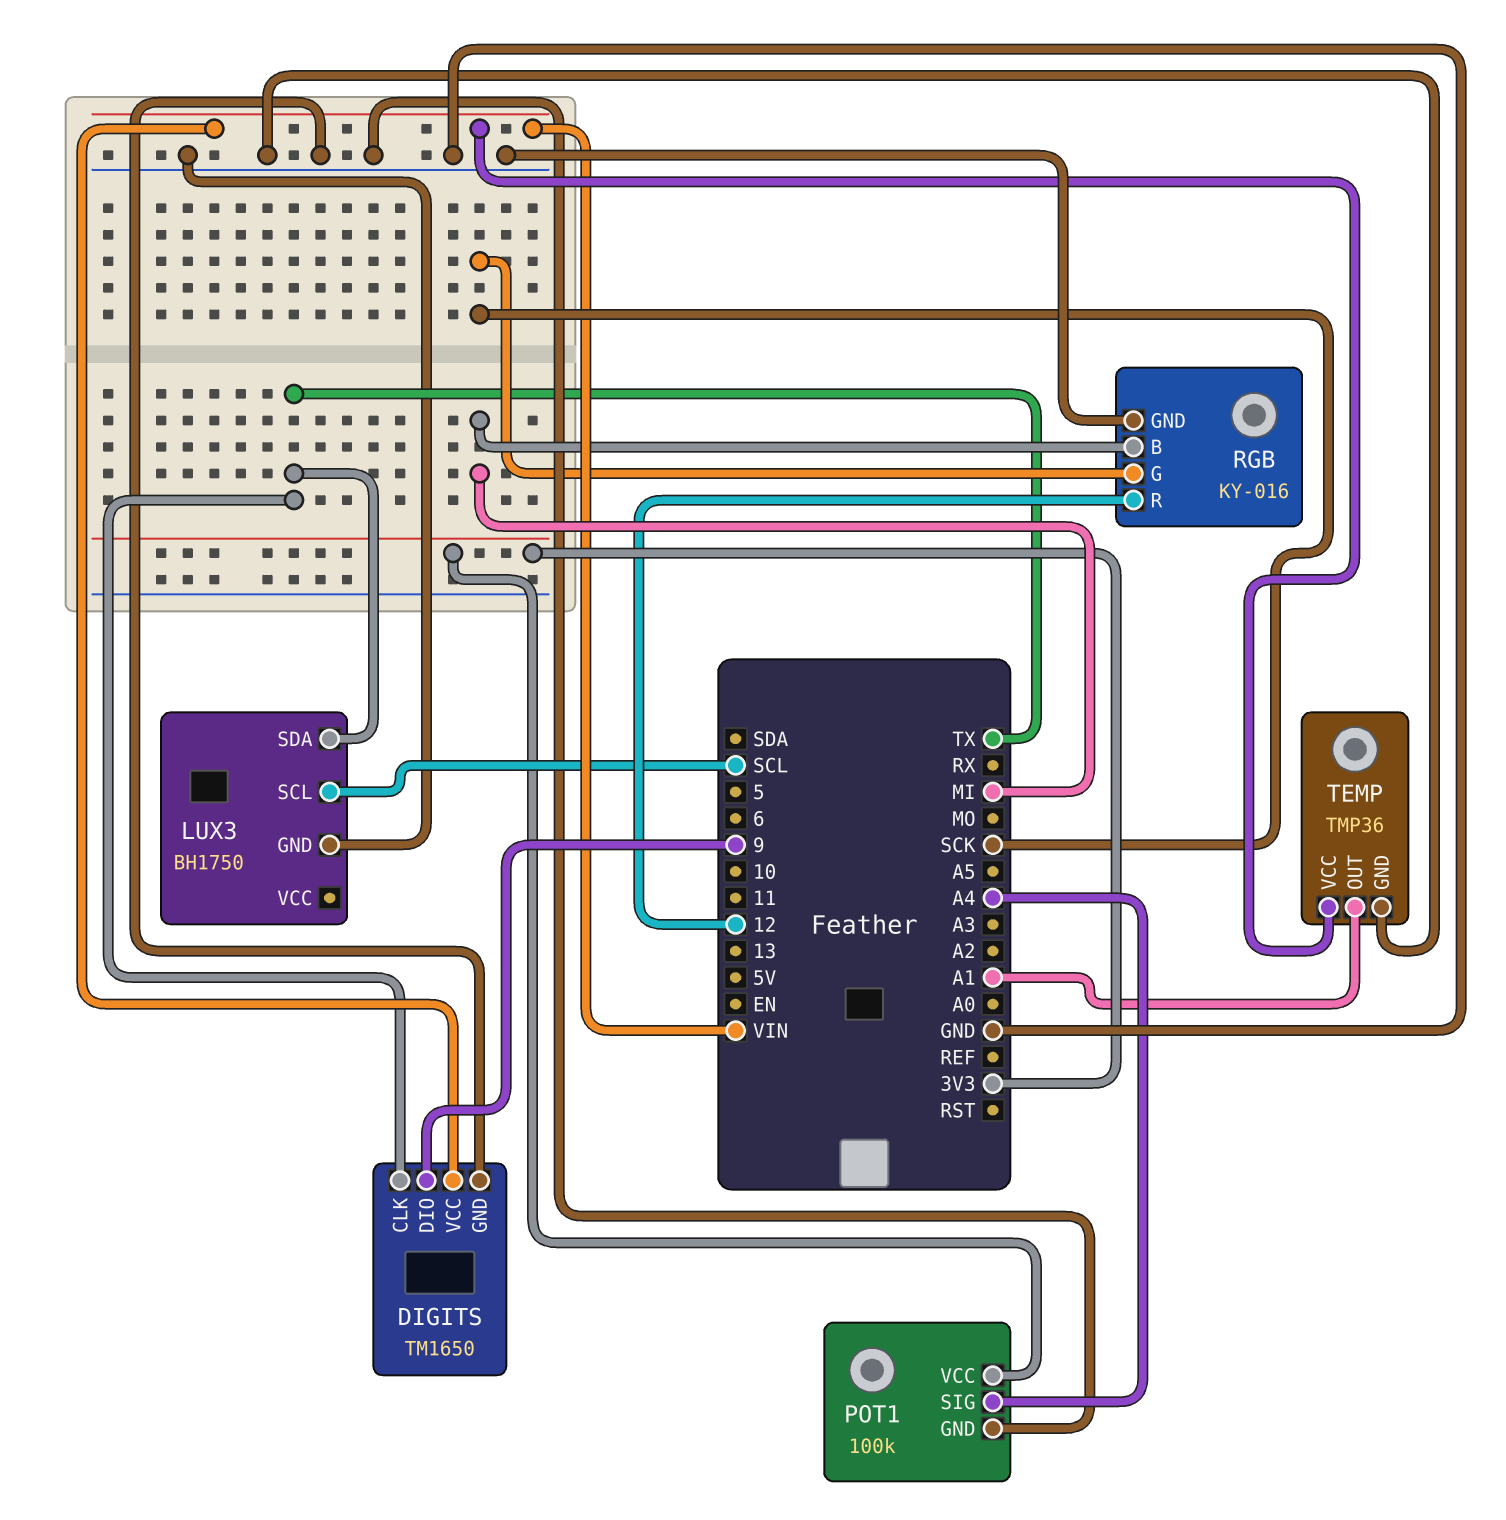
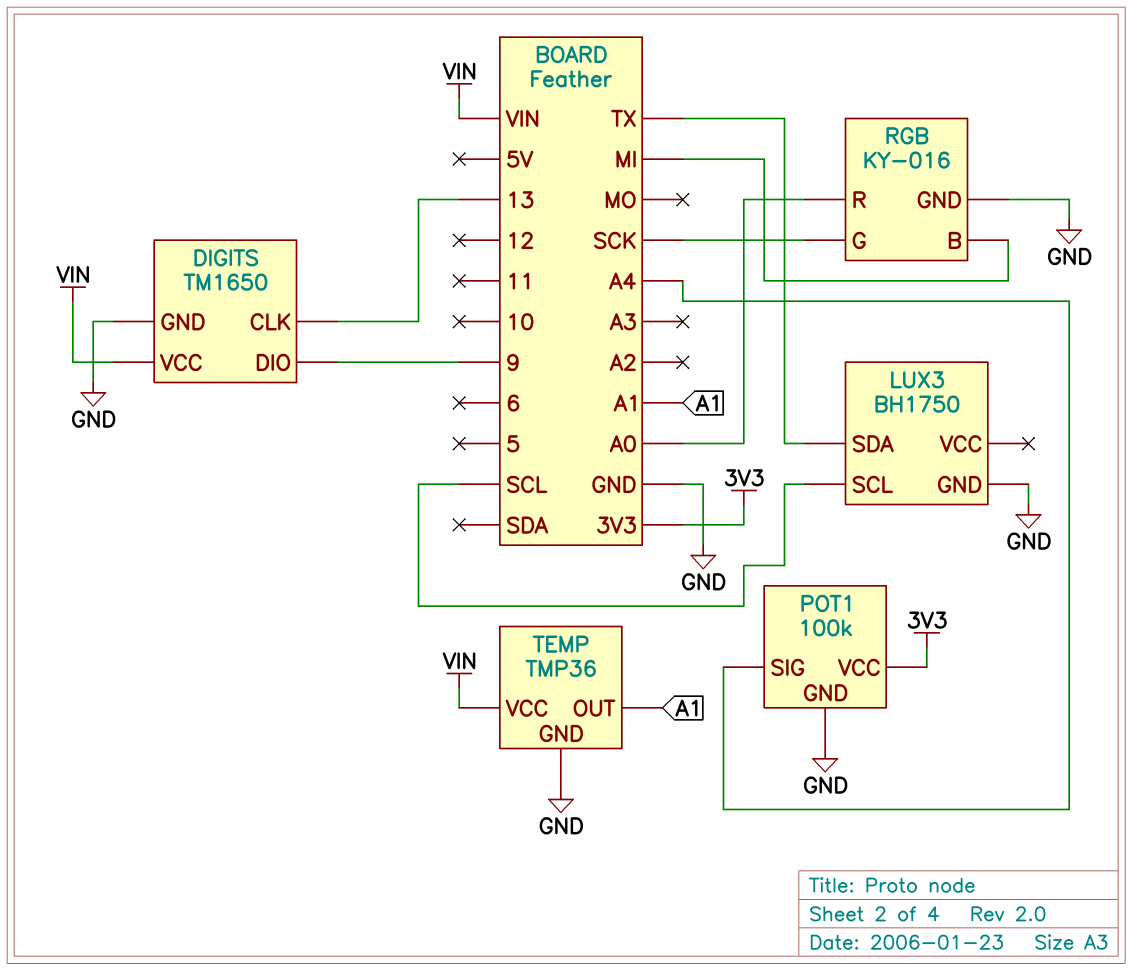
DIGITS pin CLK: TX -> 13
RGB pin R: 12 -> A0

